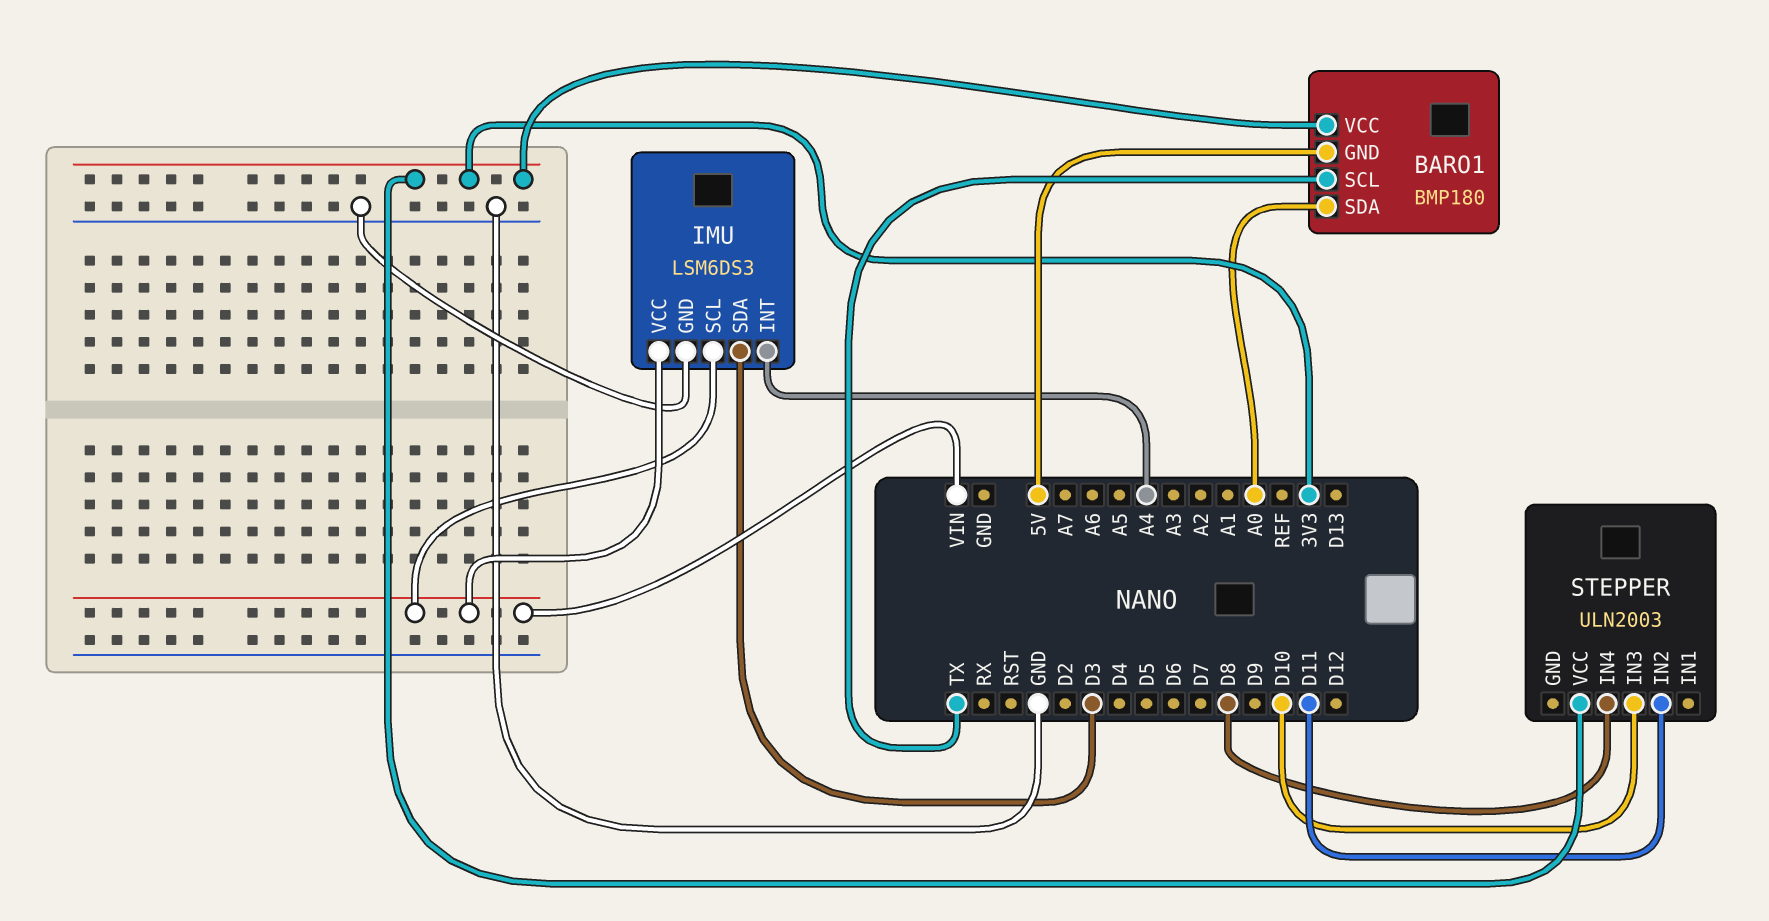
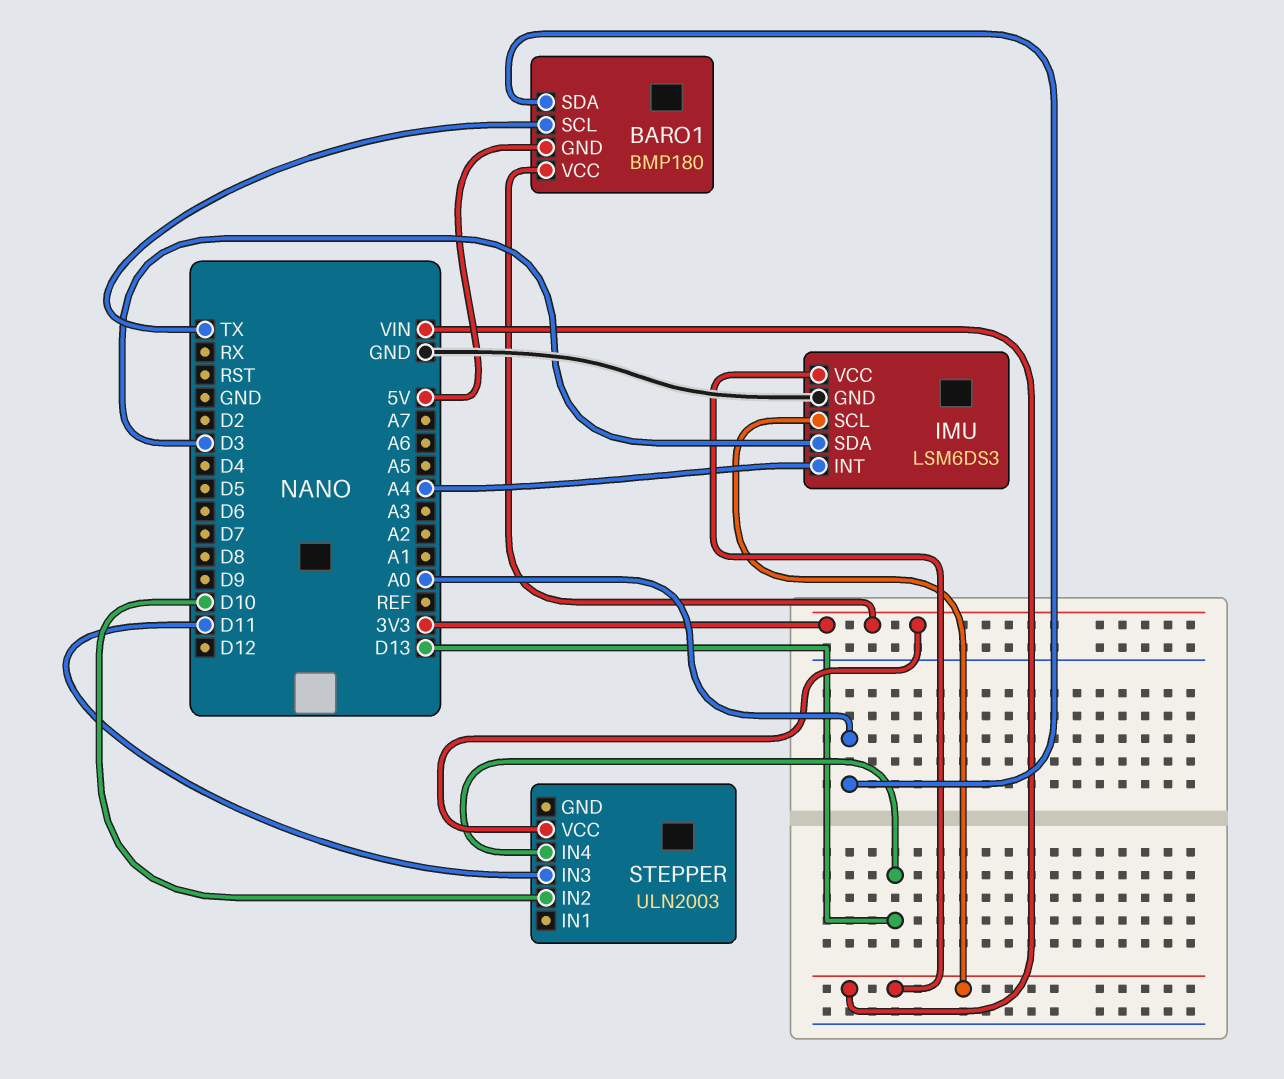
STEPPER pin IN2: D11 -> D10
STEPPER pin IN3: D10 -> D11
STEPPER pin IN4: D8 -> D13

